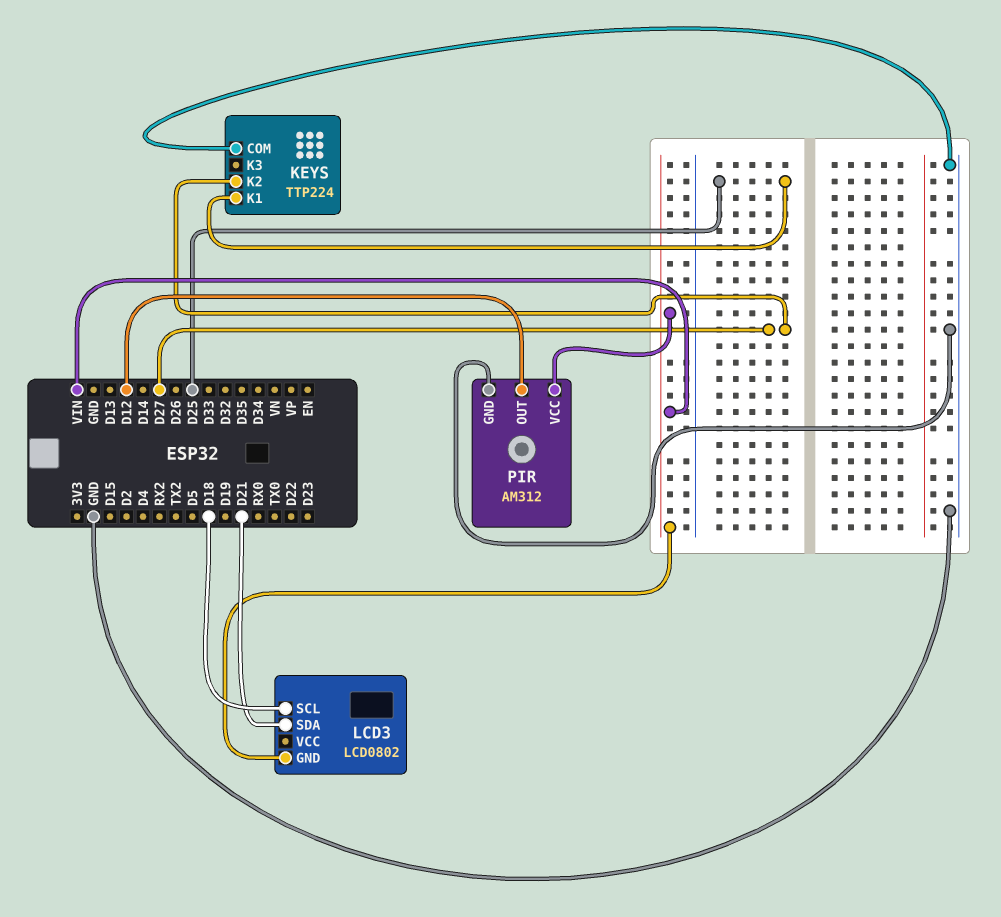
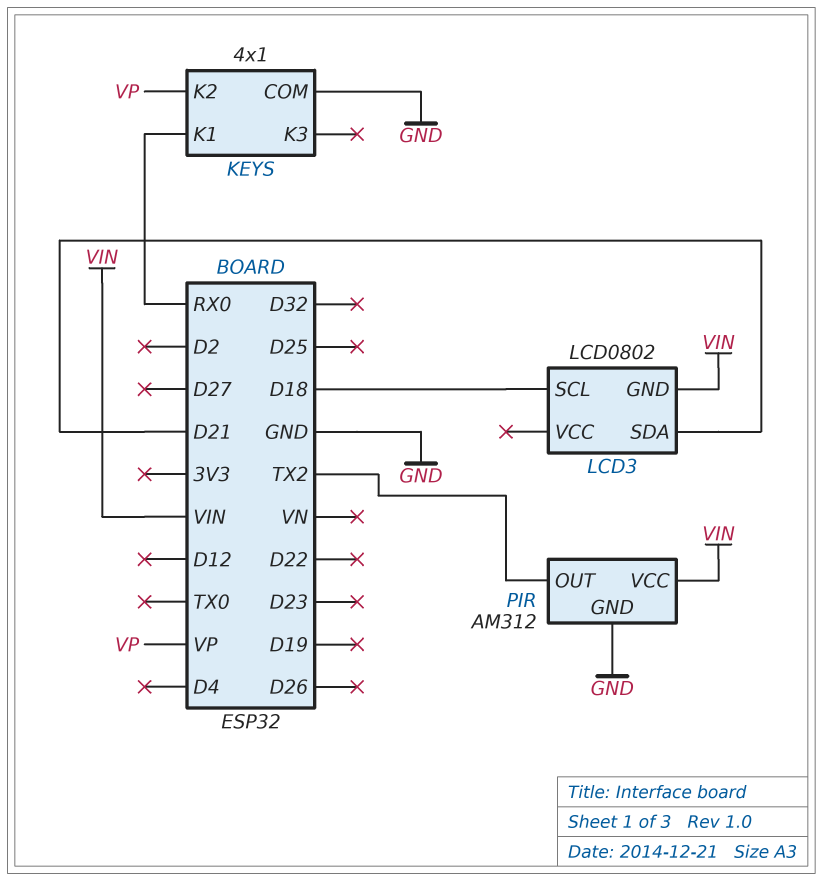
KEYS: TTP224 -> 4x1
KEYS pin K1: D25 -> RX0
KEYS pin K2: D27 -> VP
PIR pin OUT: D12 -> TX2

